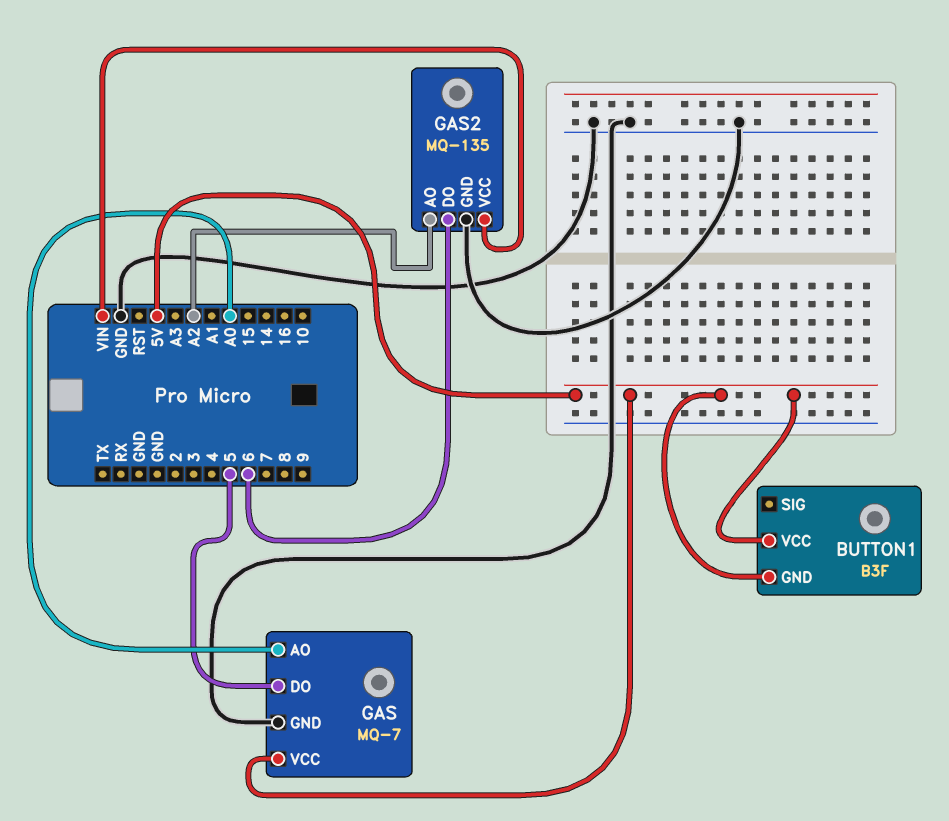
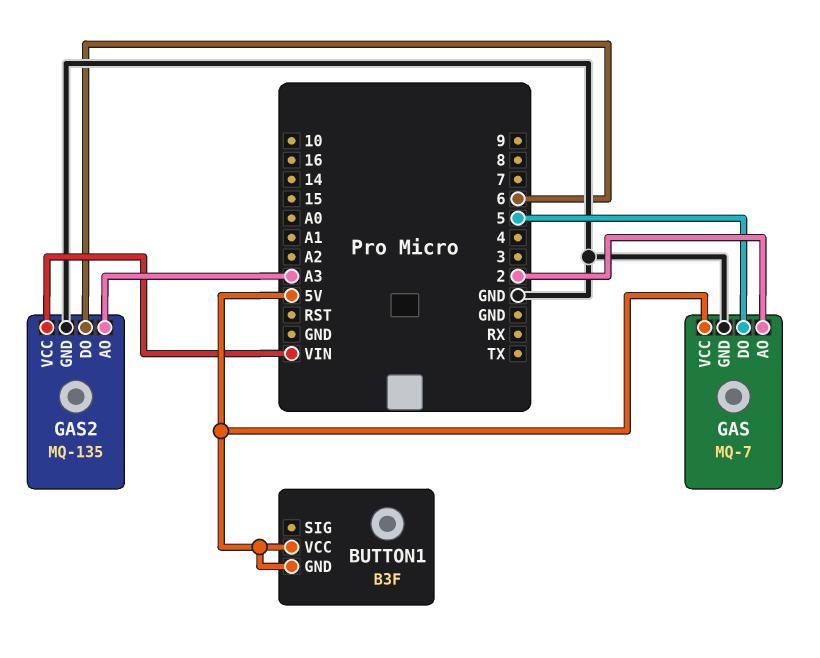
GAS pin AO: A0 -> 2
GAS2 pin AO: A2 -> A3

